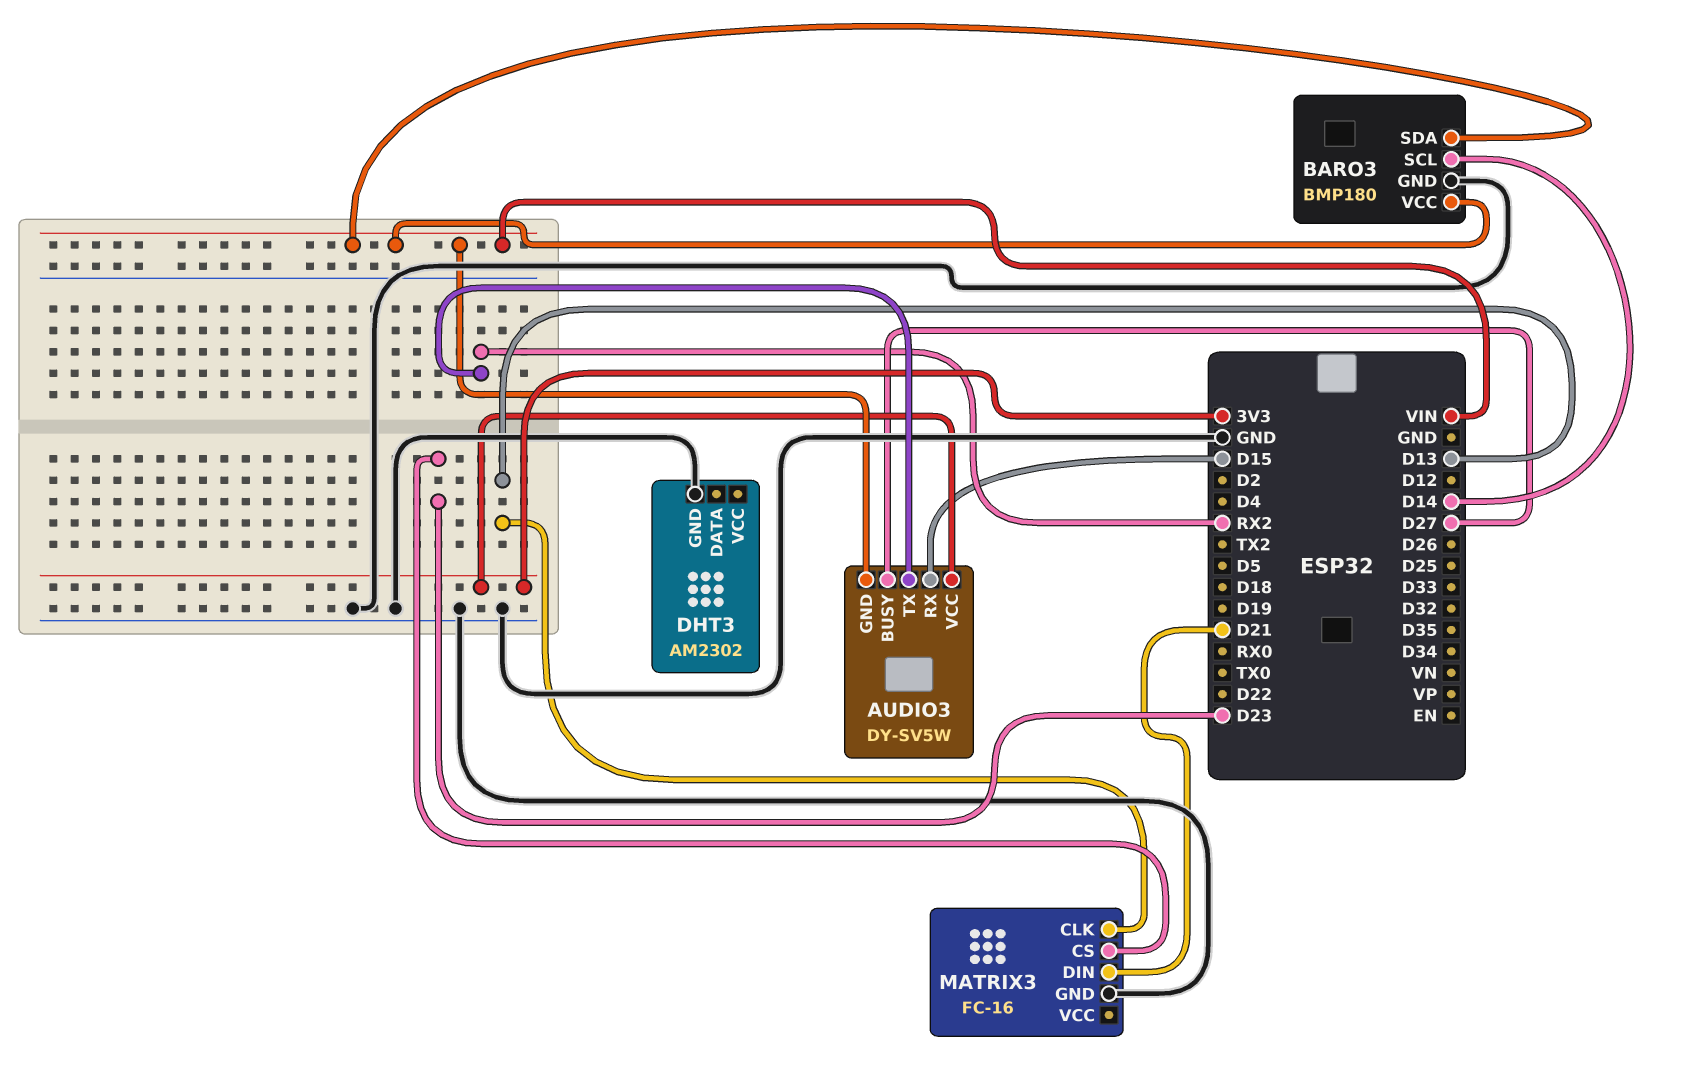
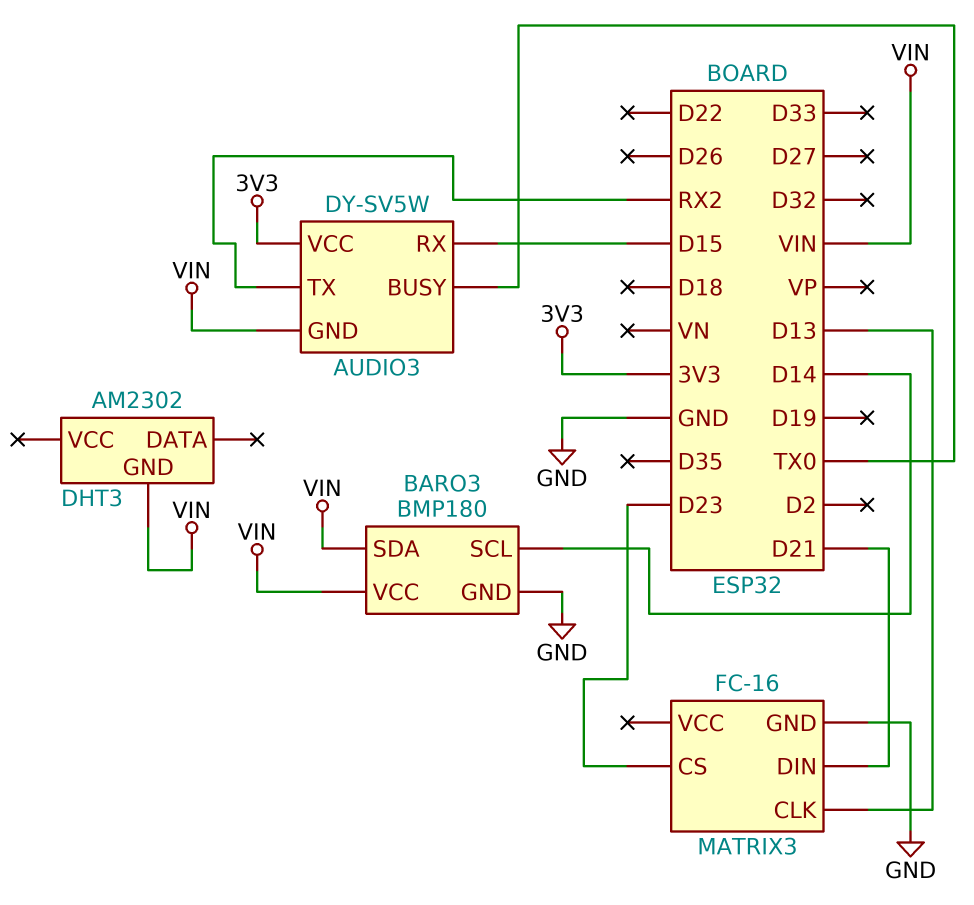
AUDIO3 pin BUSY: D27 -> TX0
DHT3 pin GND: GND -> VIN

